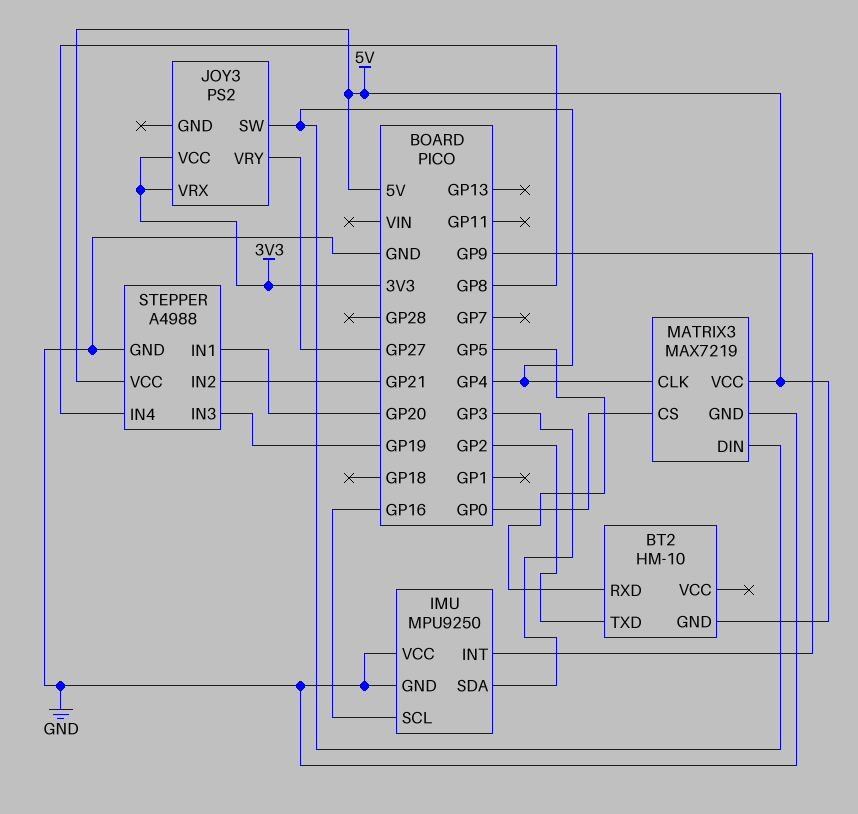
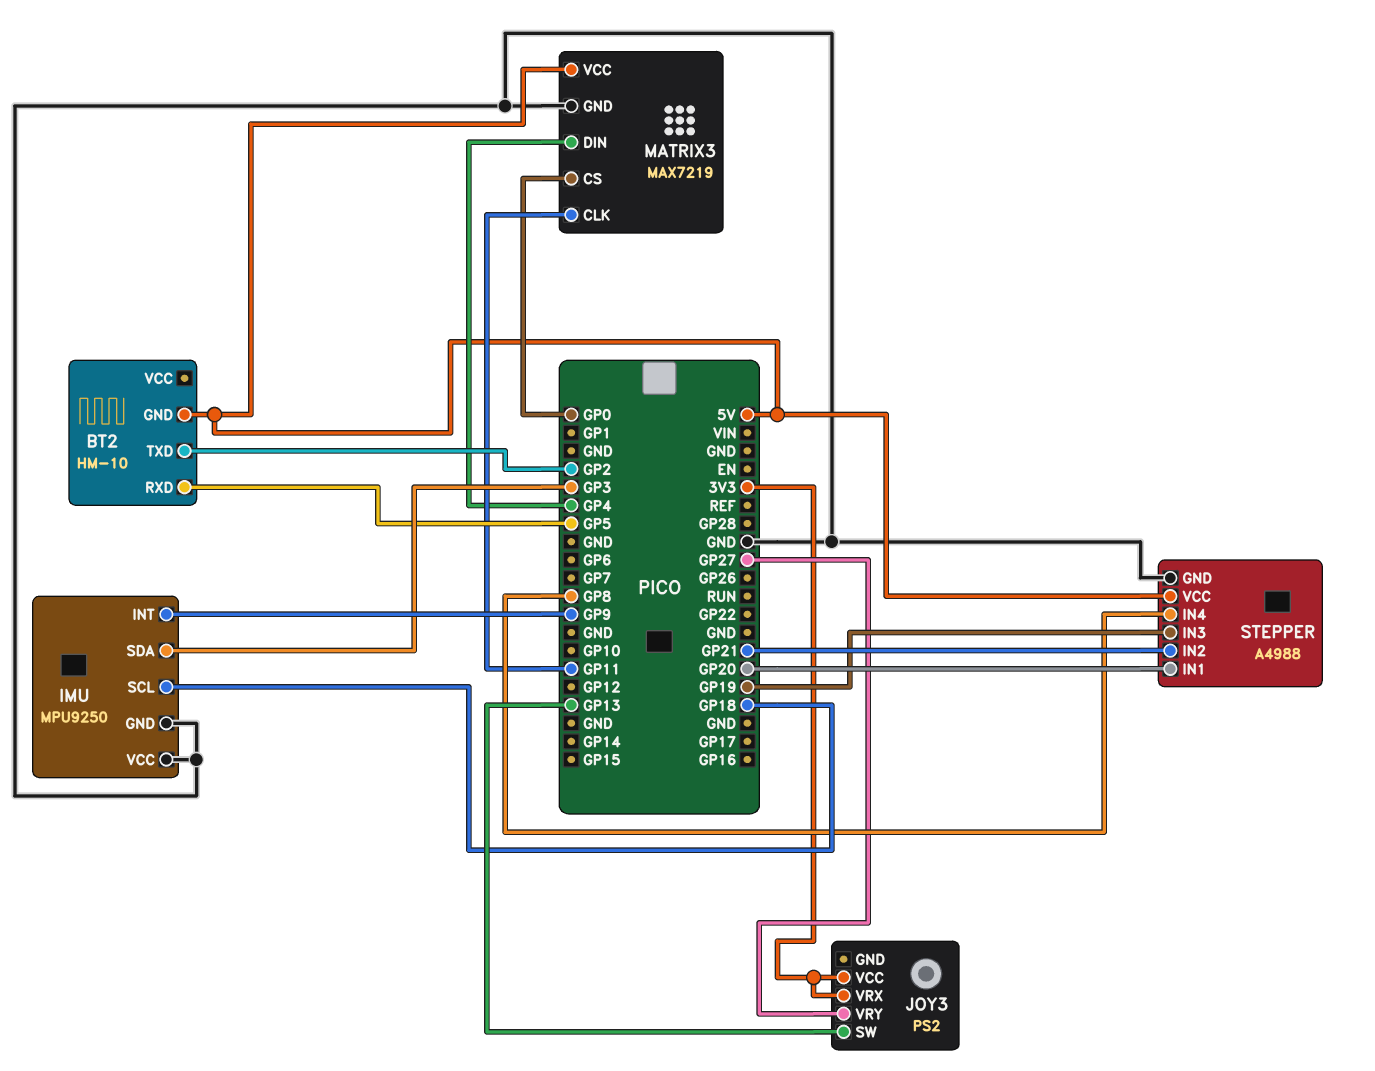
IMU pin SCL: GP16 -> GP18
JOY3 pin SW: GP4 -> GP13
MATRIX3 pin CLK: GP4 -> GP11

